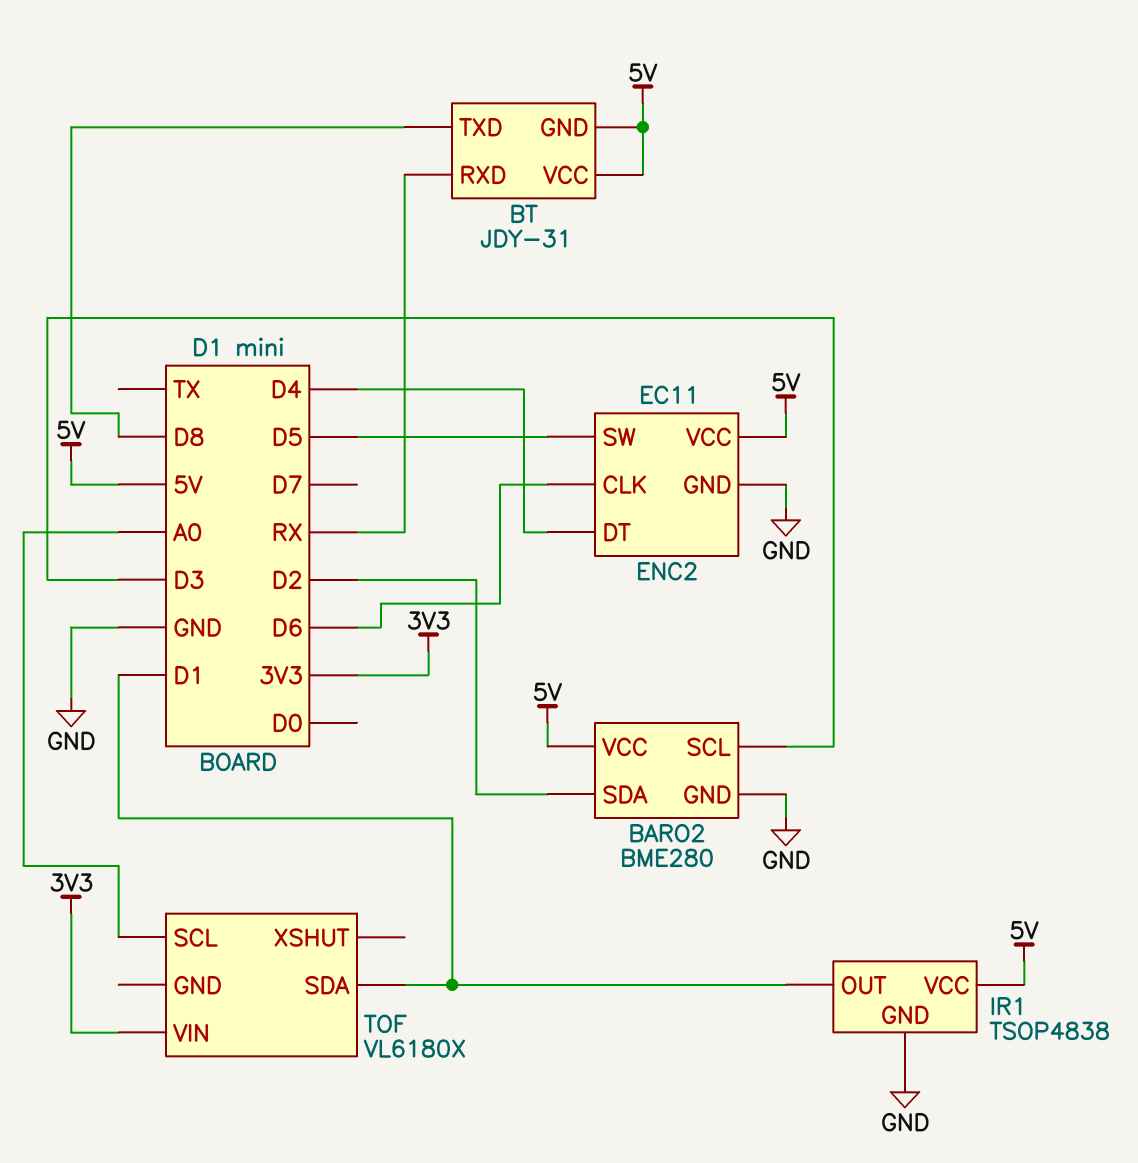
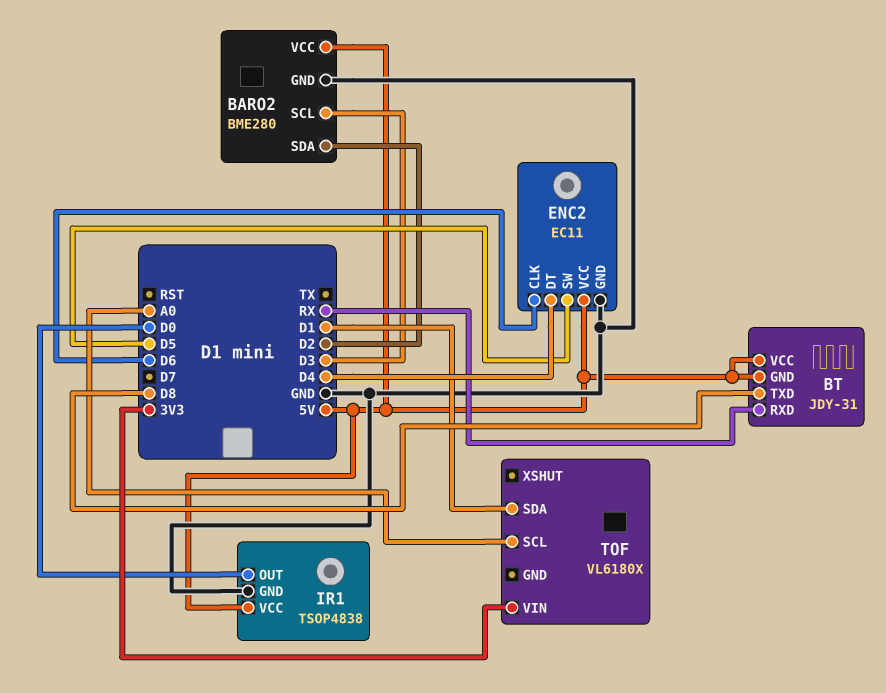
IR1 pin OUT: D1 -> D0

